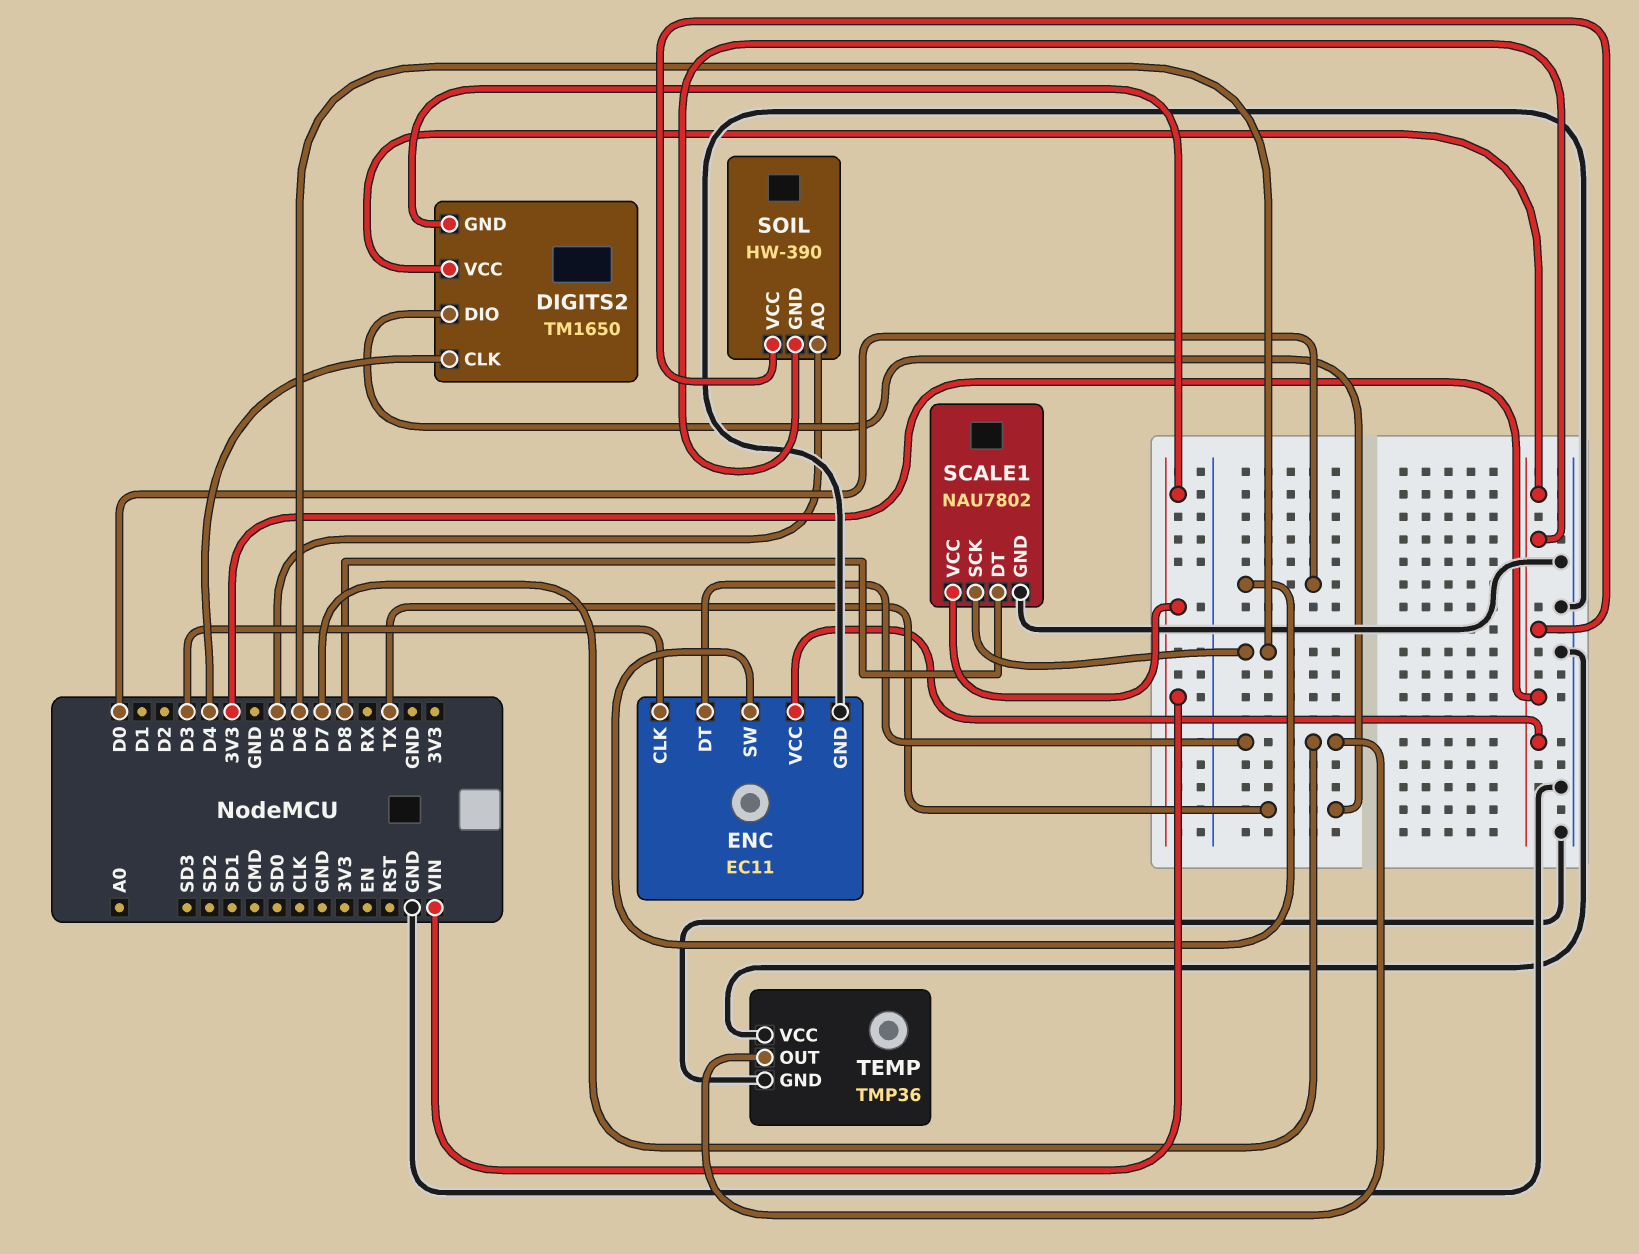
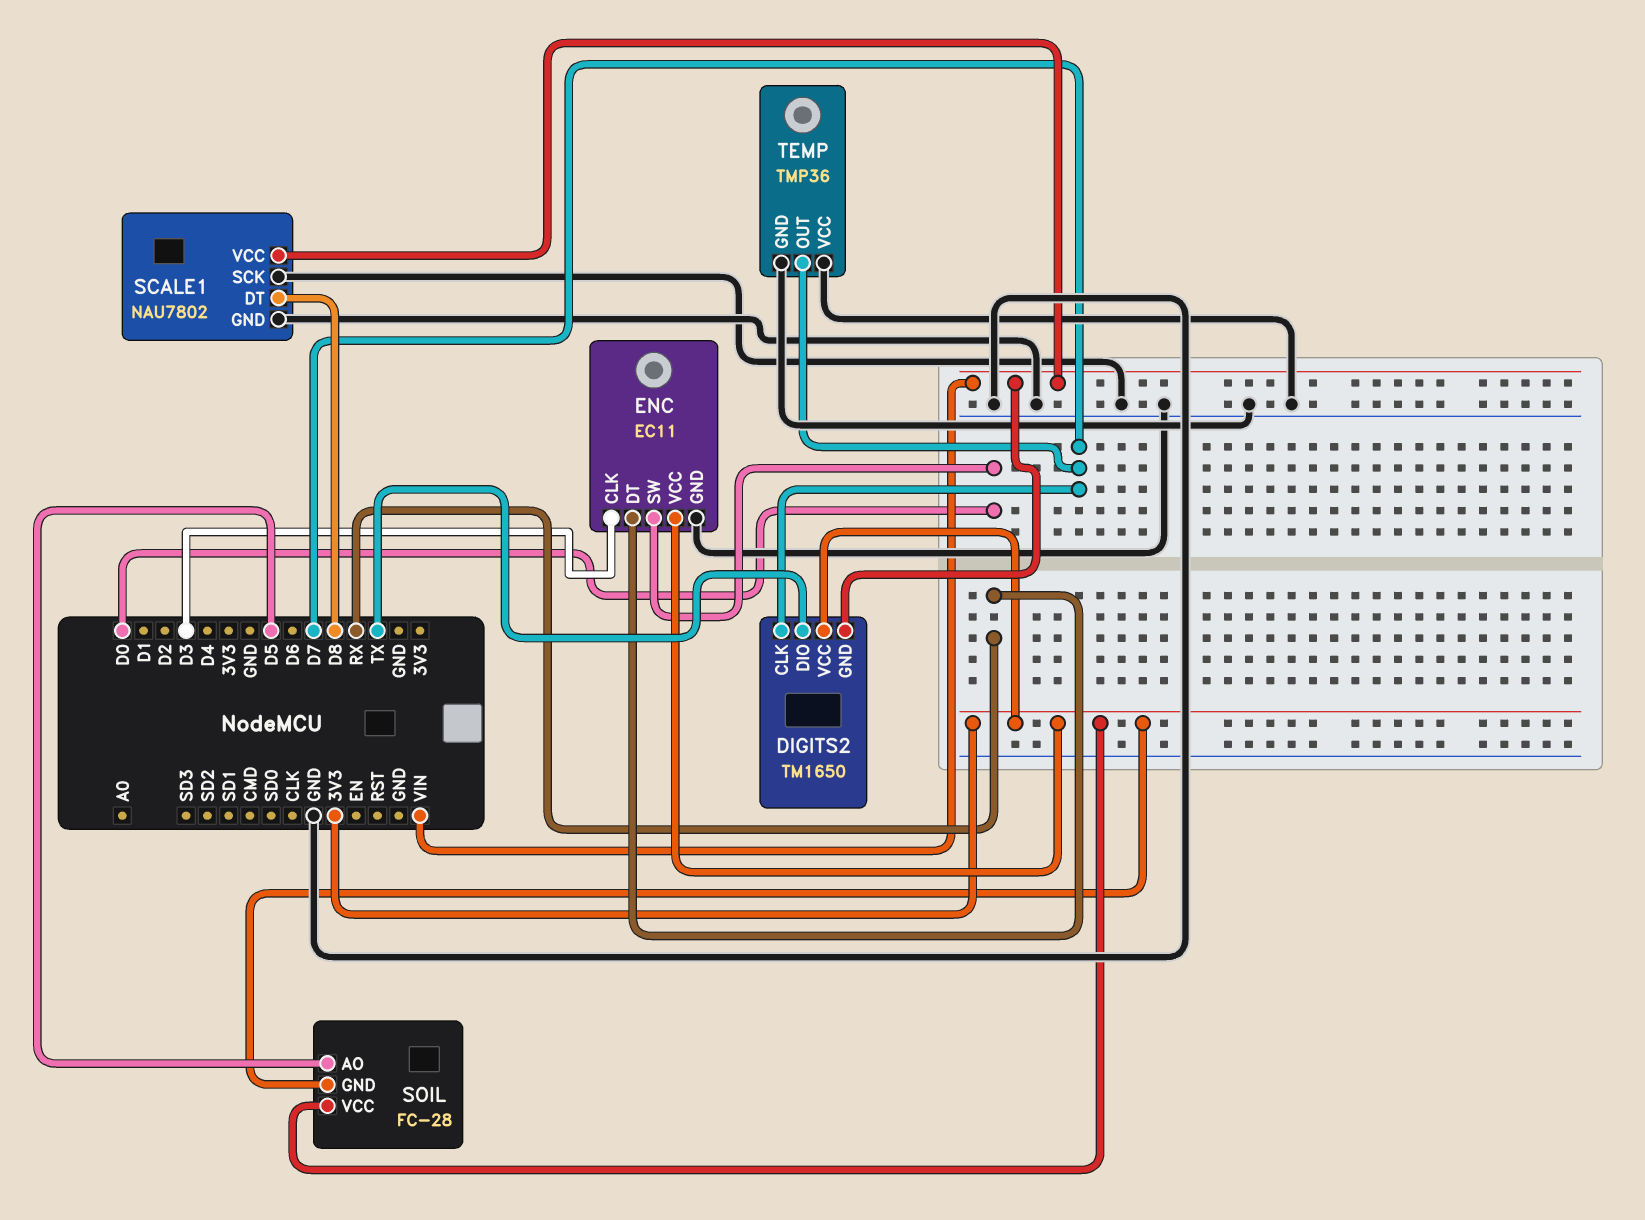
DIGITS2 pin CLK: D4 -> D7
ENC pin DT: D7 -> RX
SCALE1 pin SCK: D6 -> GND
SOIL: HW-390 -> FC-28

